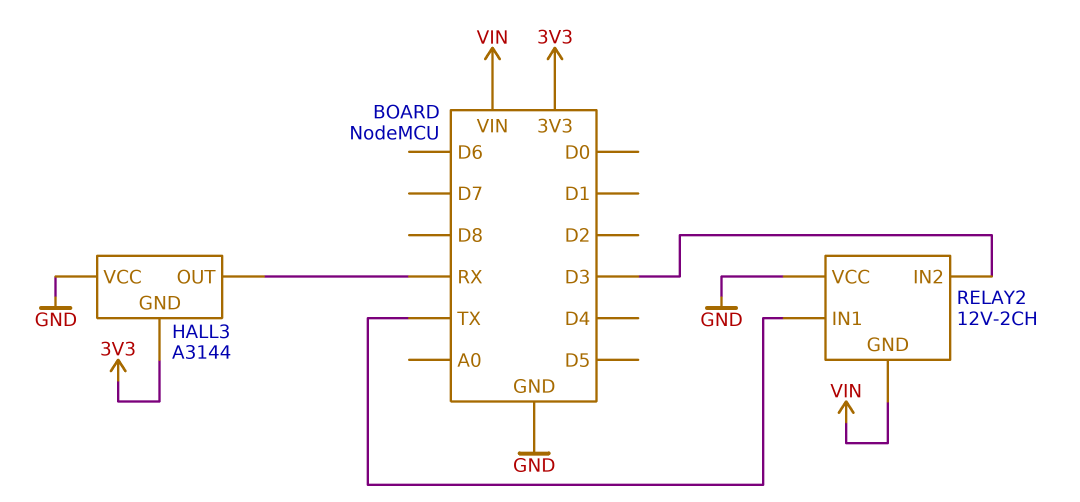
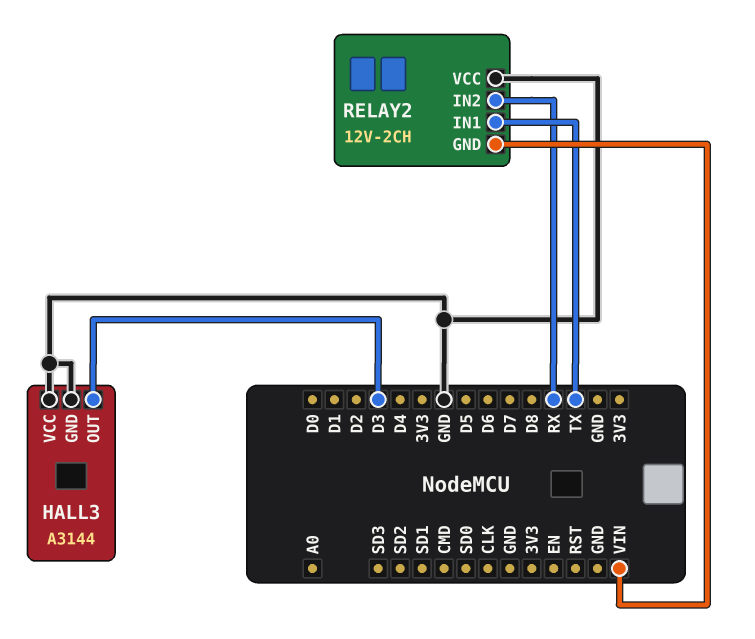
HALL3 pin GND: 3V3 -> GND
HALL3 pin OUT: RX -> D3
RELAY2 pin IN2: D3 -> RX

